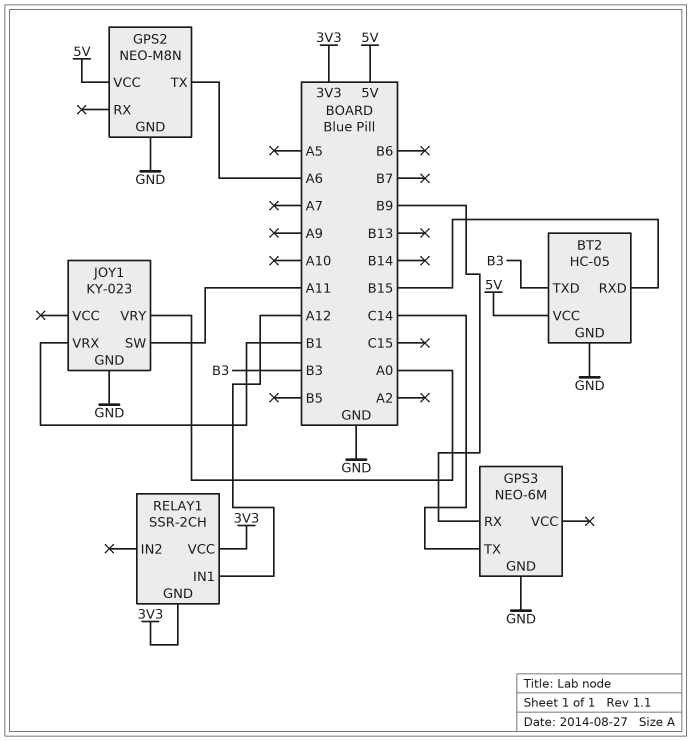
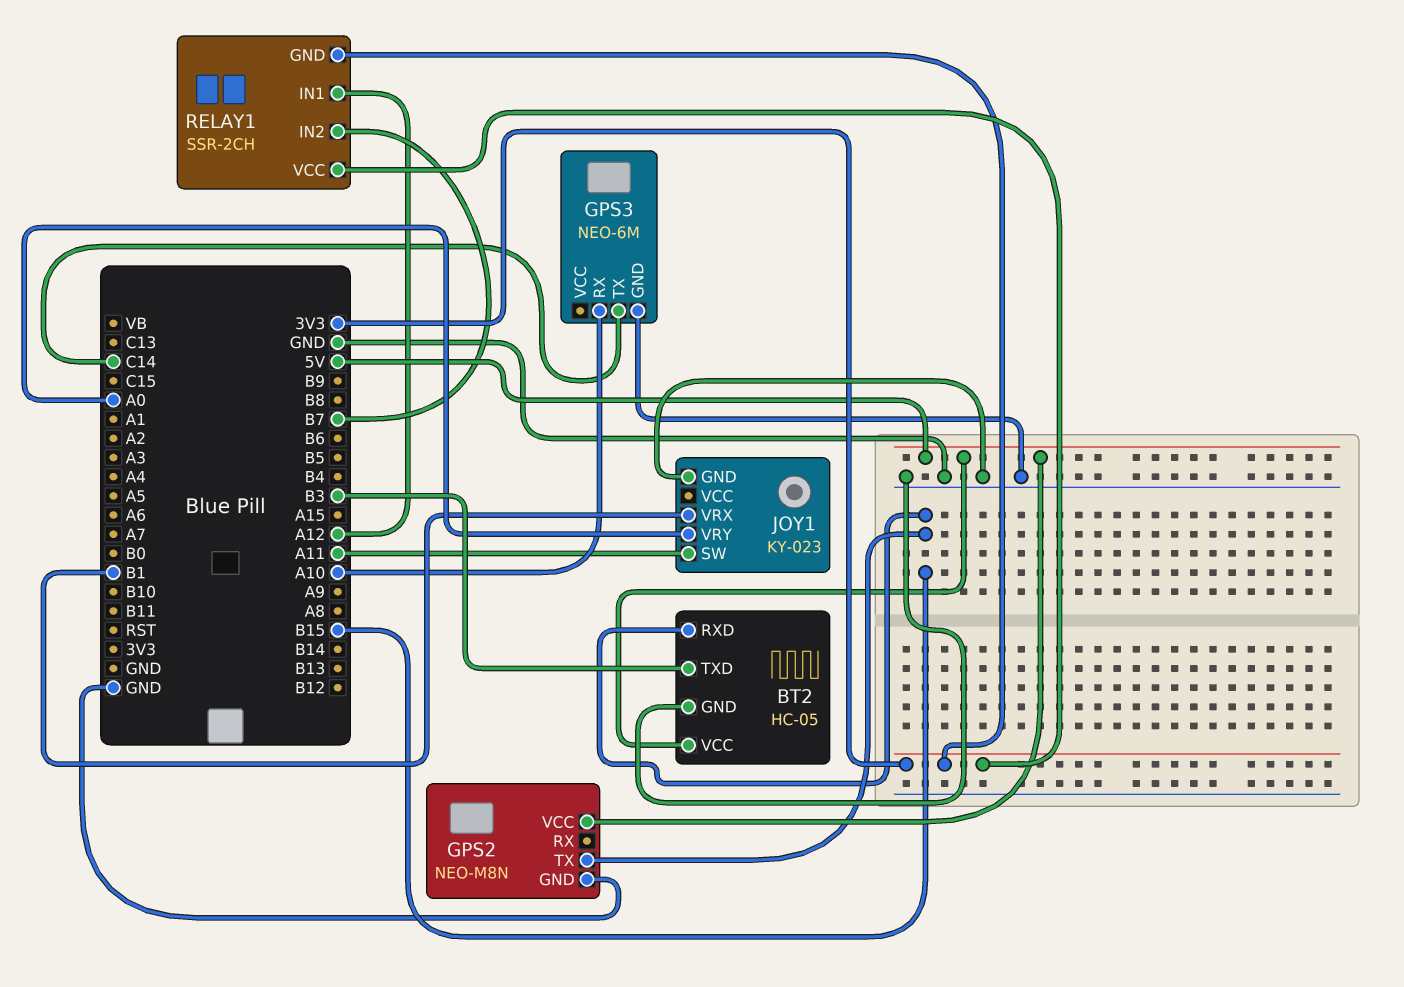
GPS2 pin TX: A6 -> B15
GPS3 pin RX: B9 -> A10
RELAY1 pin IN2: none -> B7

